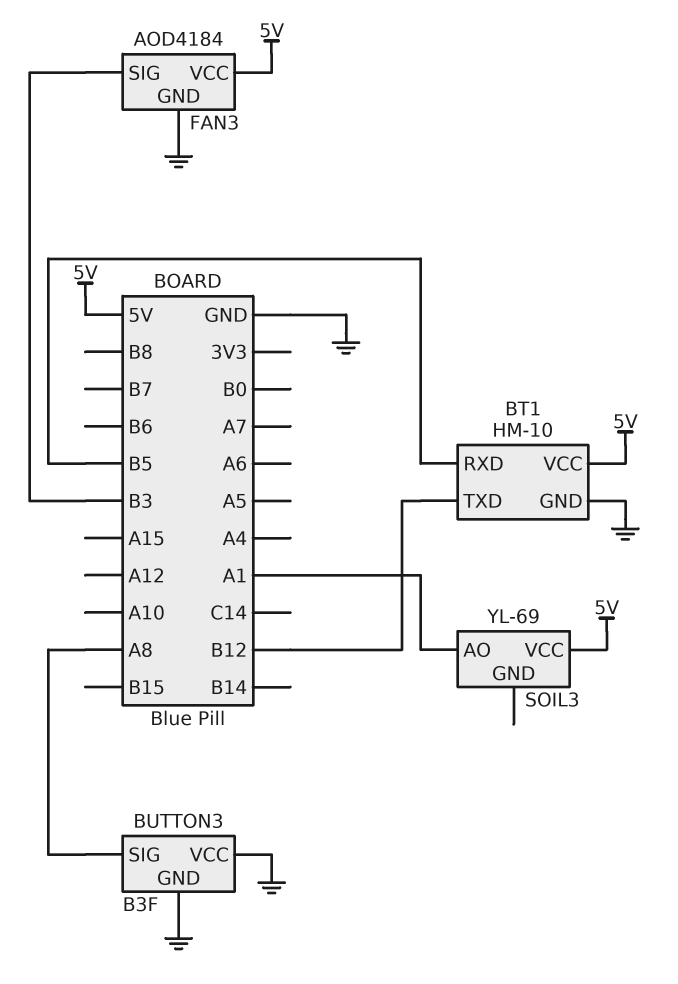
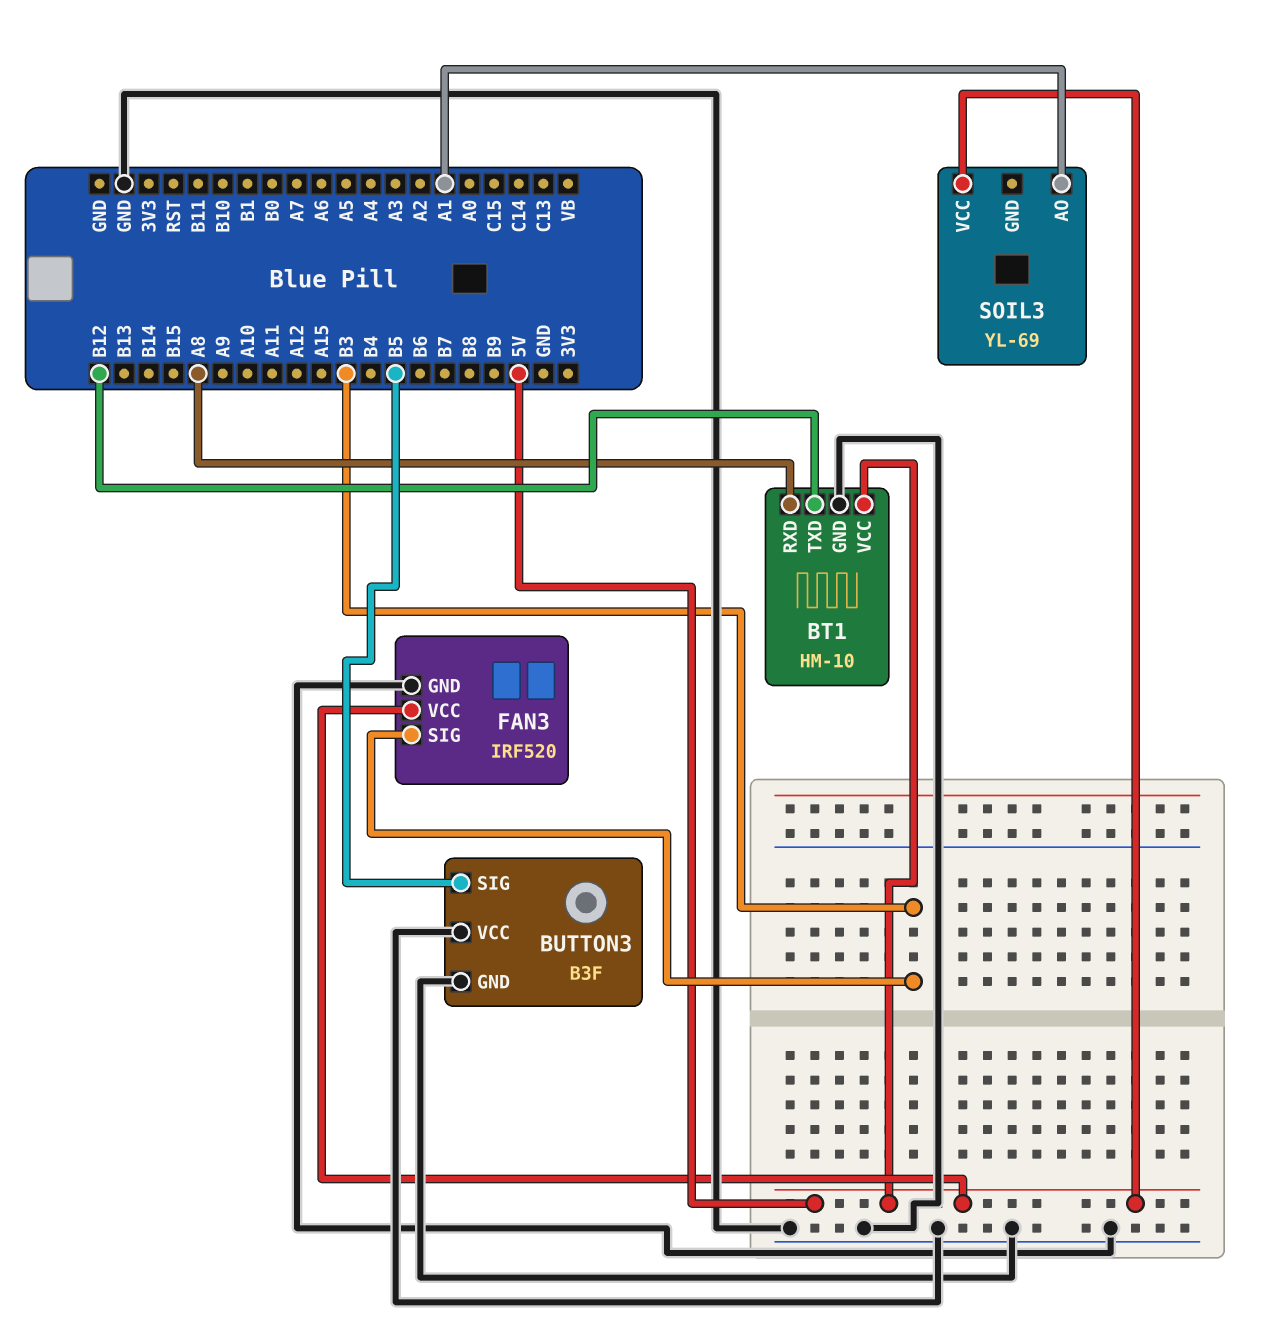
BT1 pin RXD: B5 -> A8
BUTTON3 pin SIG: A8 -> B5
FAN3: AOD4184 -> IRF520

